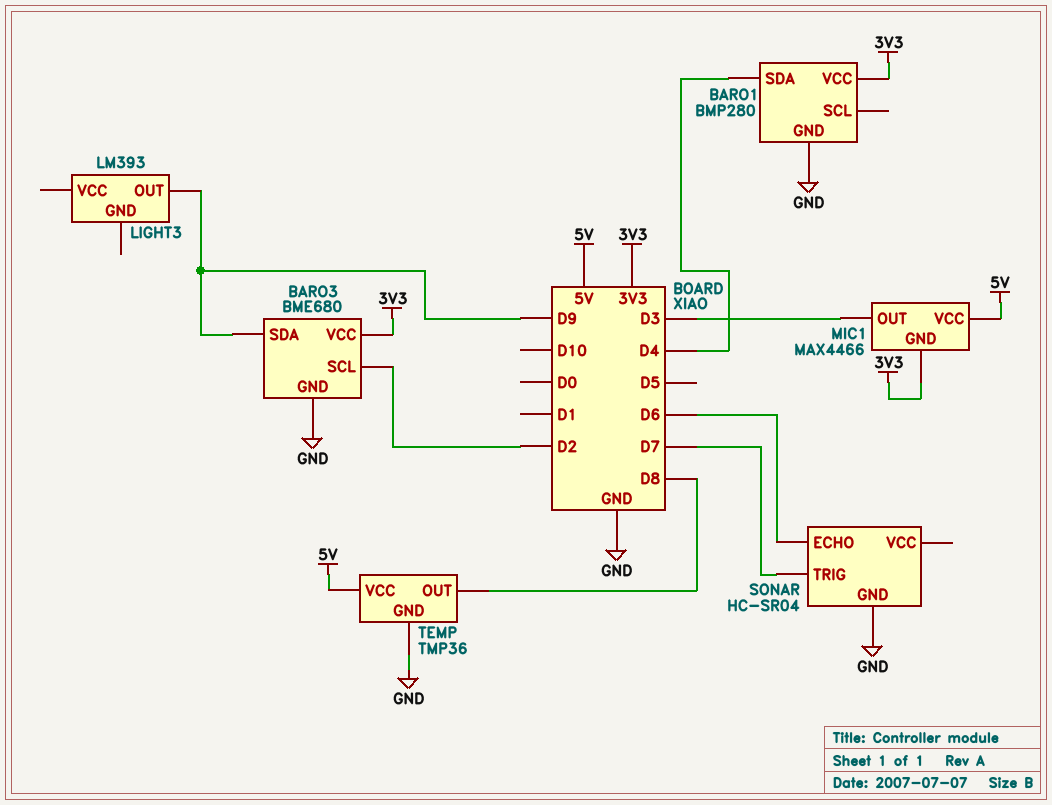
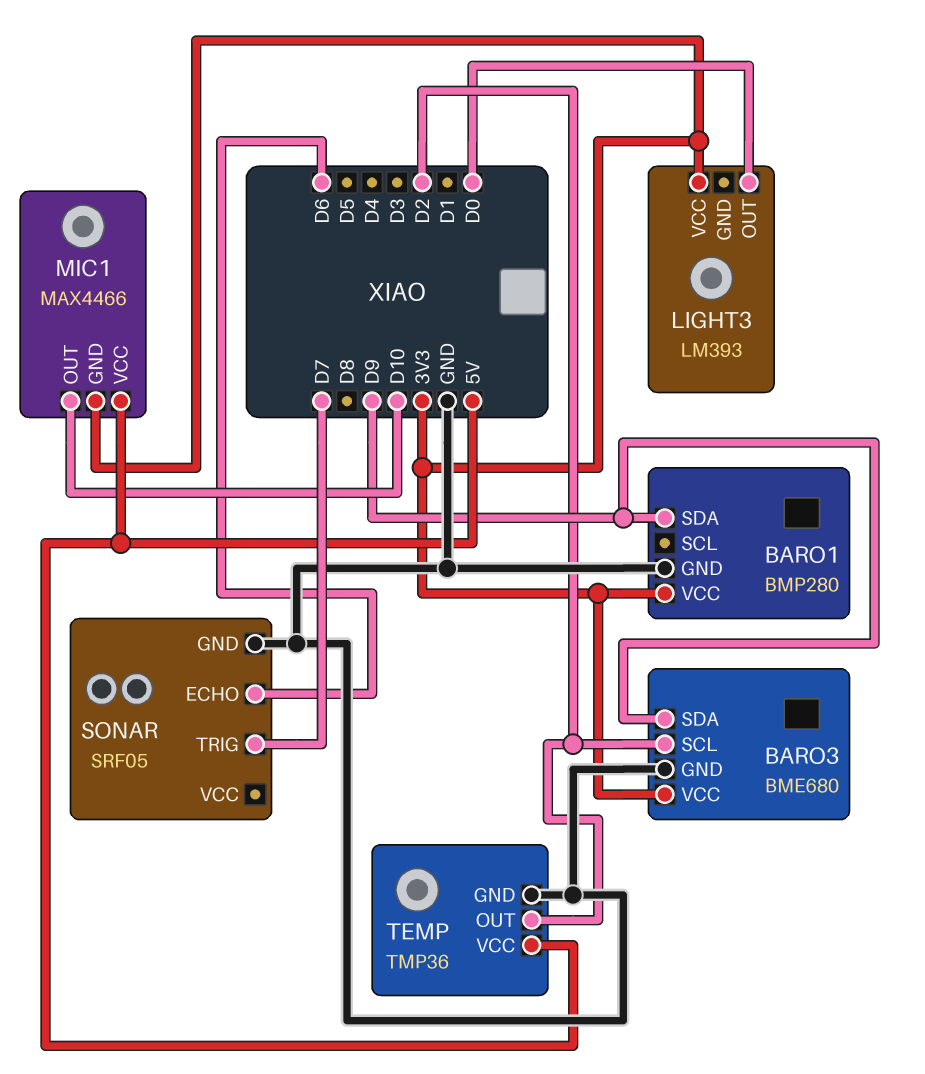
BARO1 pin SDA: D4 -> D9
LIGHT3 pin OUT: D9 -> D0
LIGHT3 pin VCC: none -> 3V3
MIC1 pin OUT: D3 -> D10
SONAR: HC-SR04 -> SRF05
TEMP pin OUT: D8 -> D2

